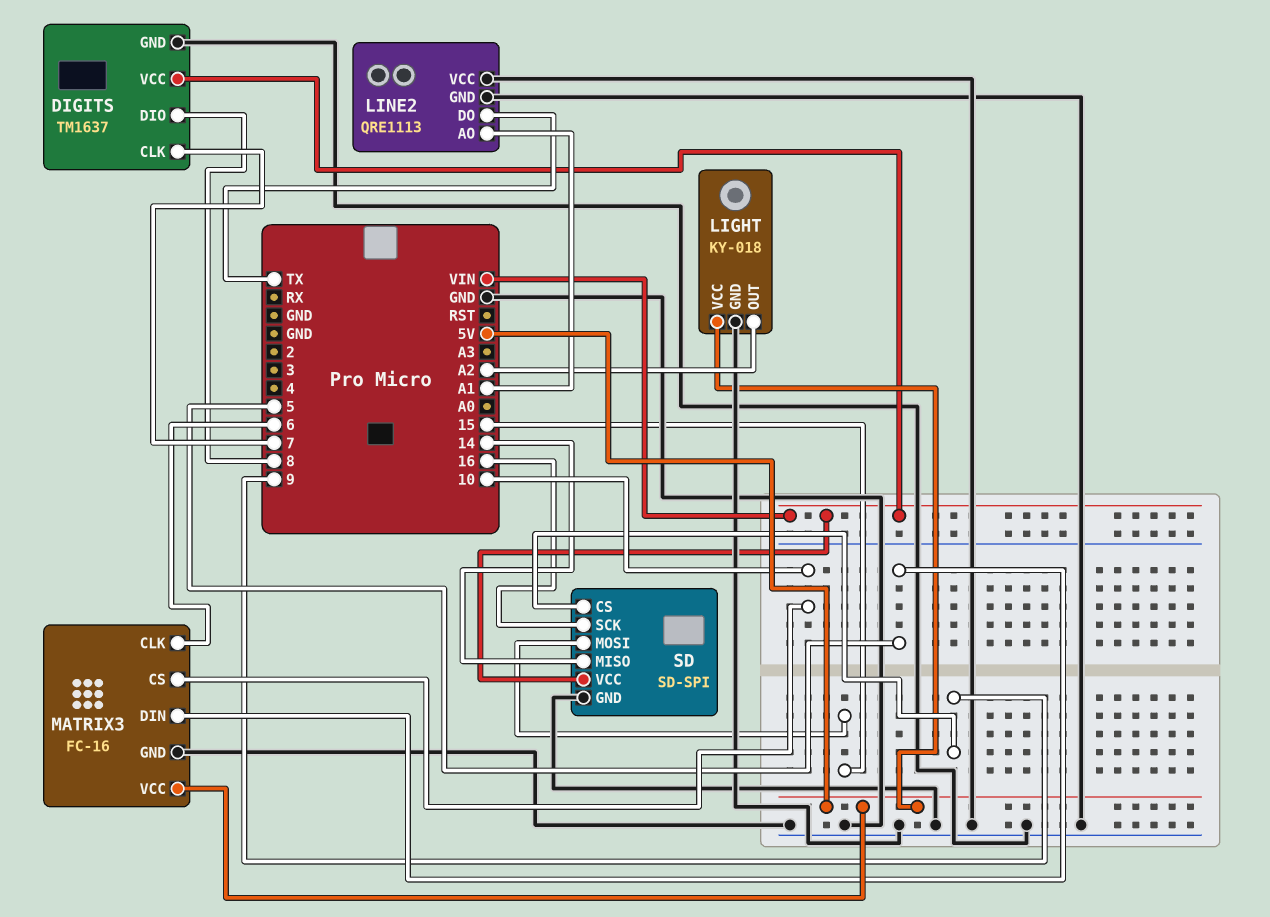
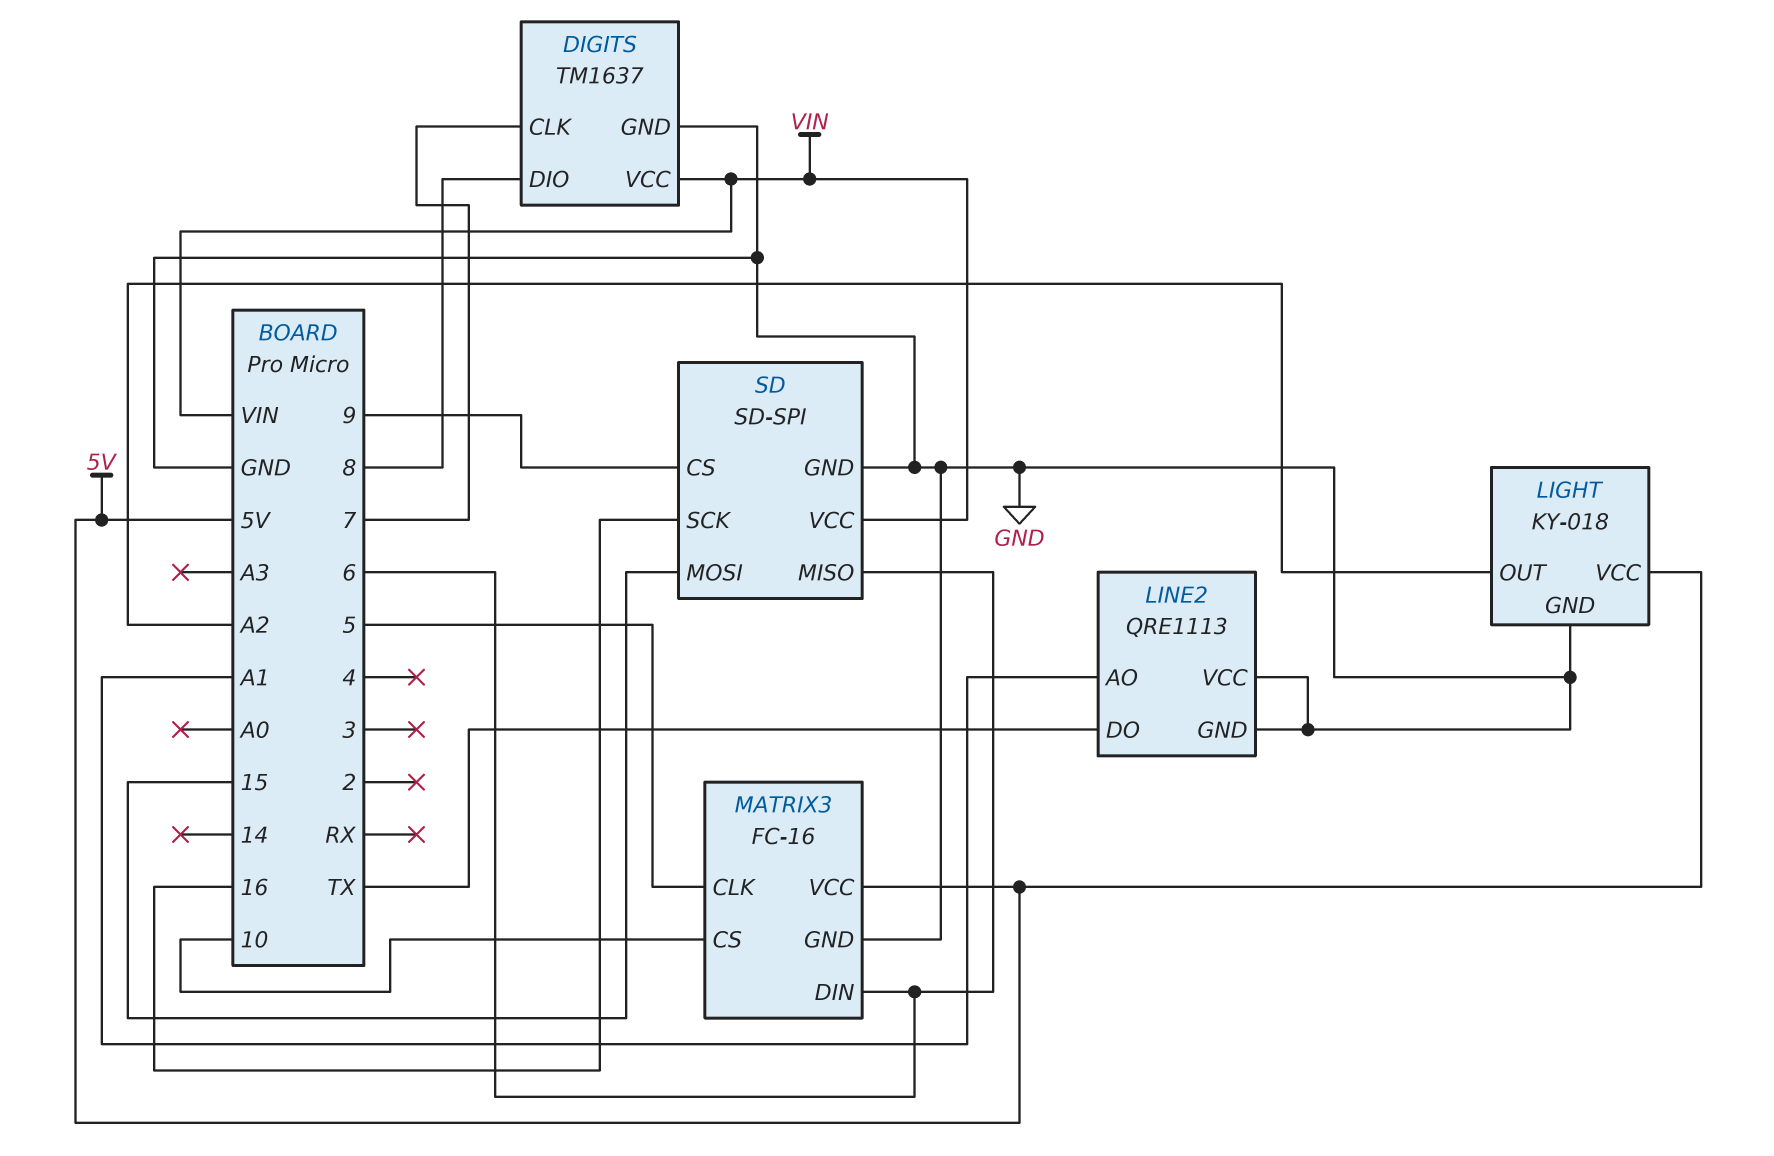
MATRIX3 pin CLK: 6 -> 5
MATRIX3 pin DIN: 5 -> 6
SD pin MISO: 14 -> 6

